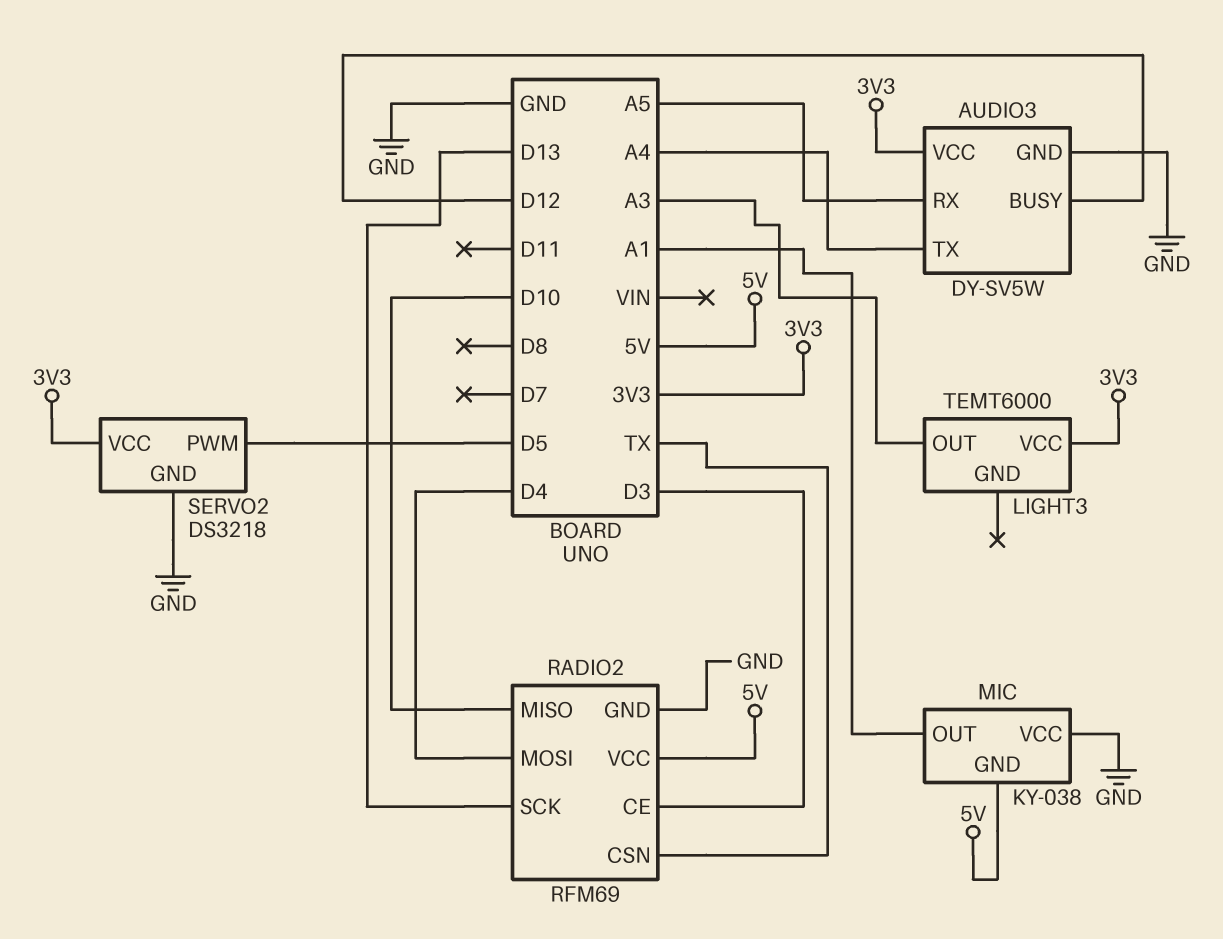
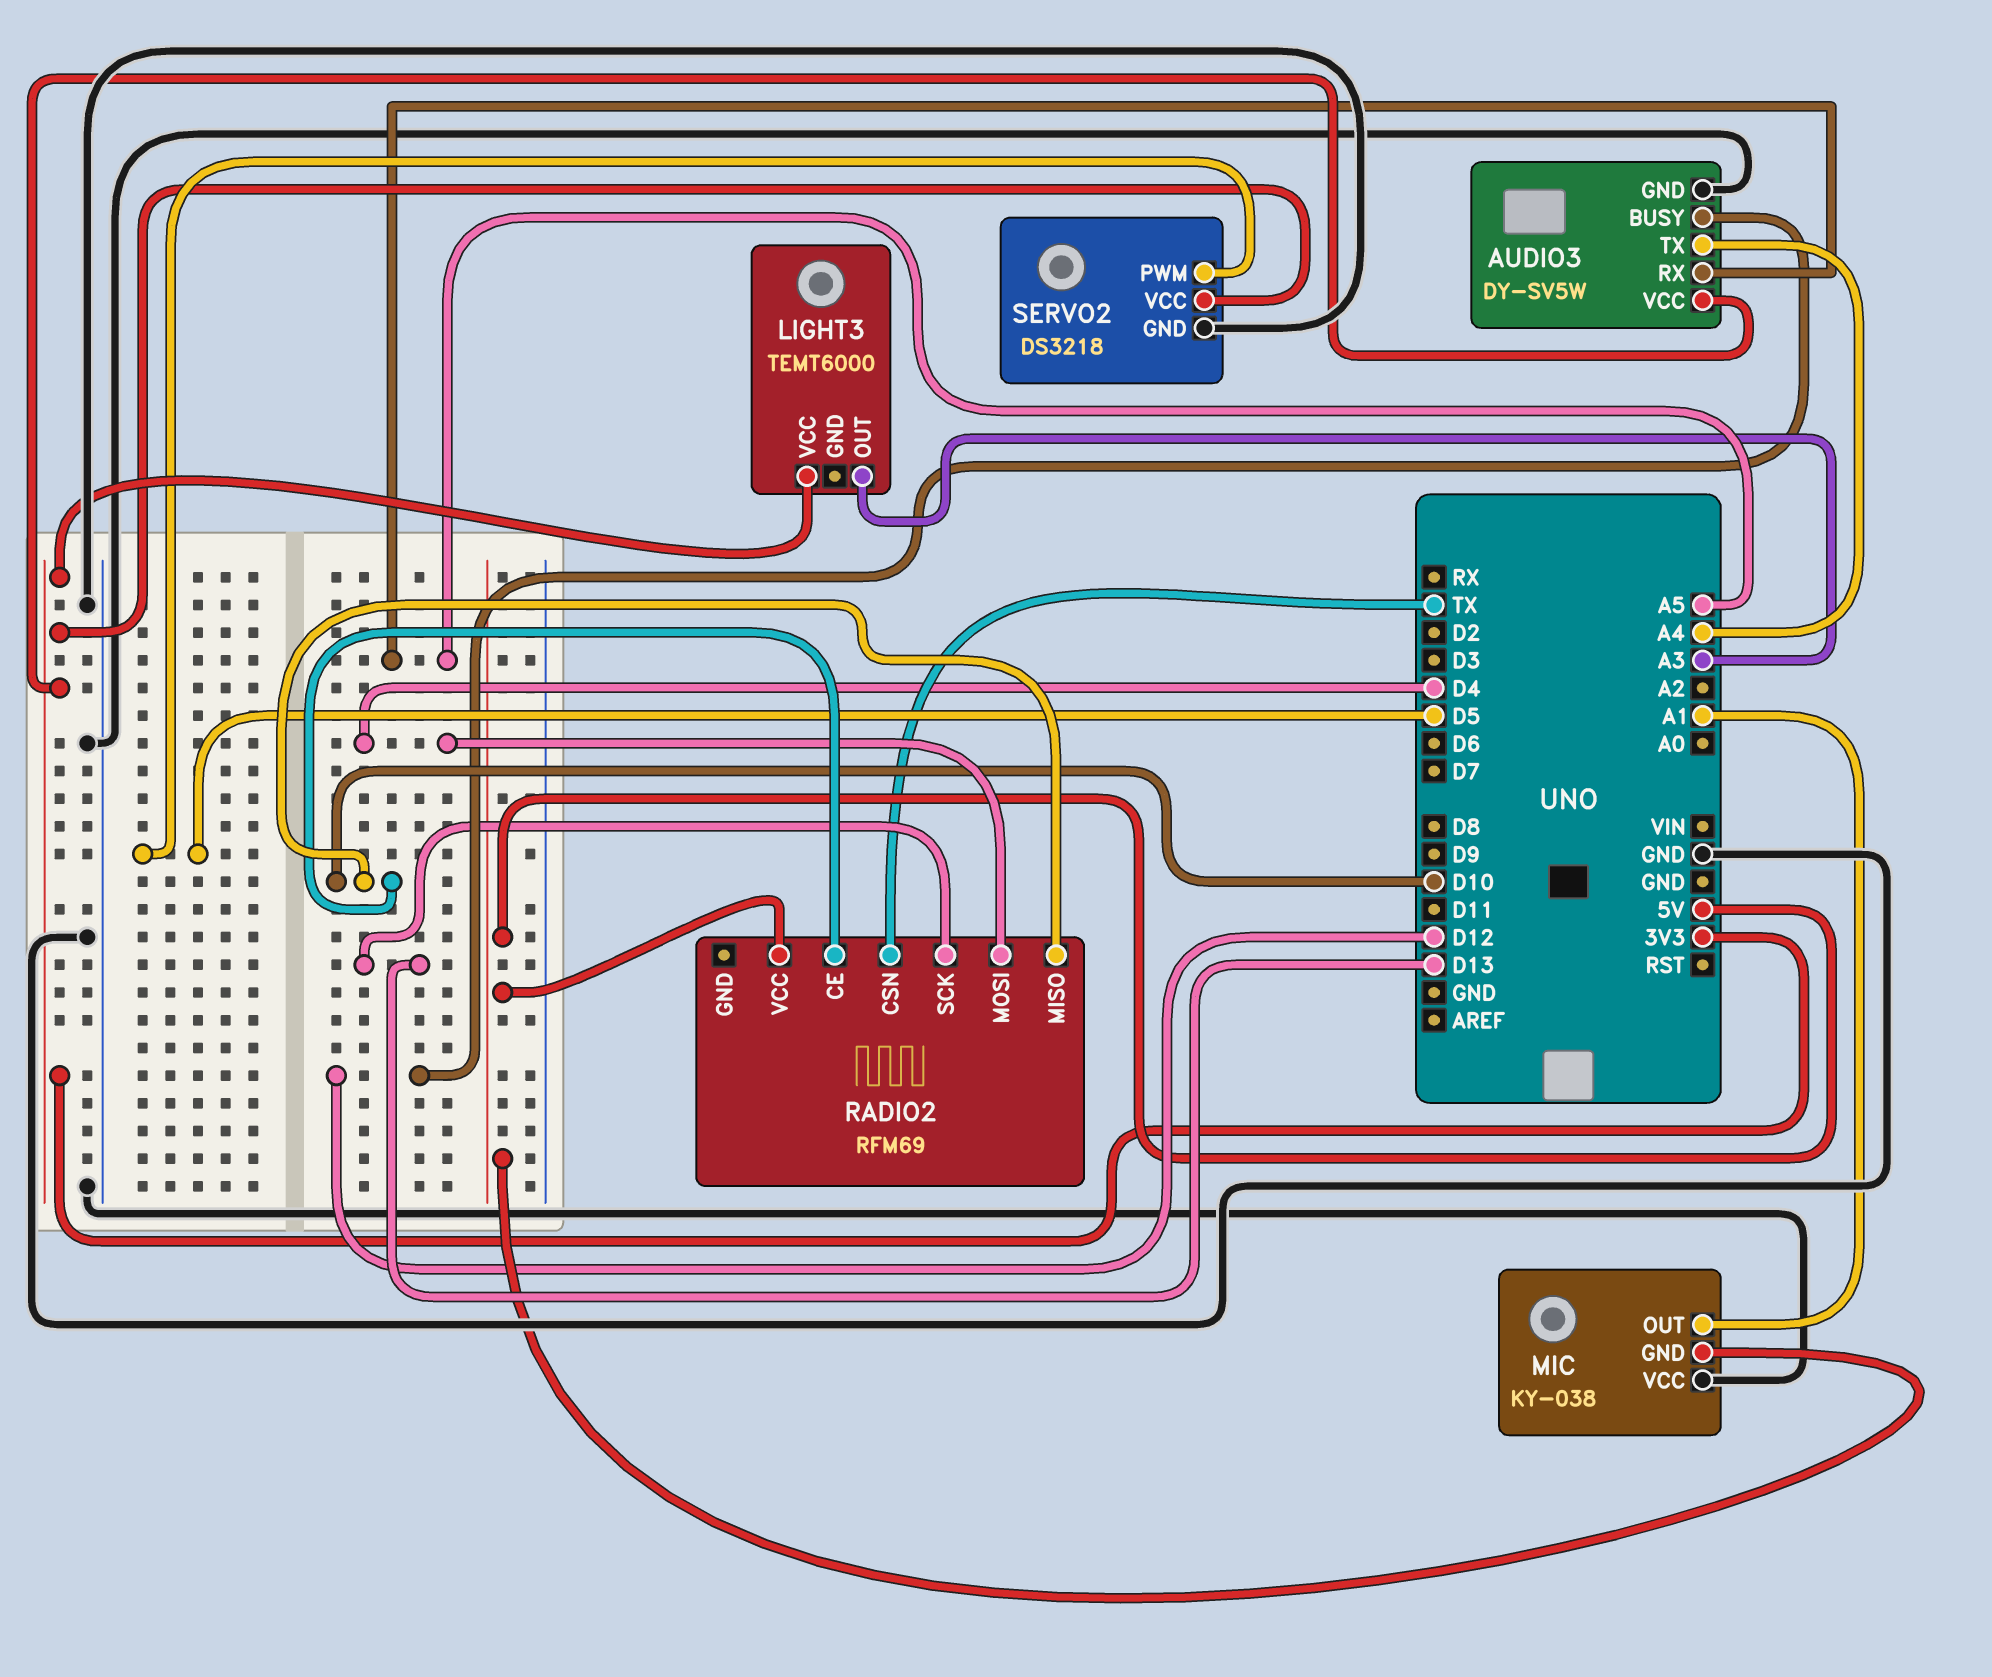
RADIO2 pin CE: D3 -> D10
RADIO2 pin GND: GND -> none

